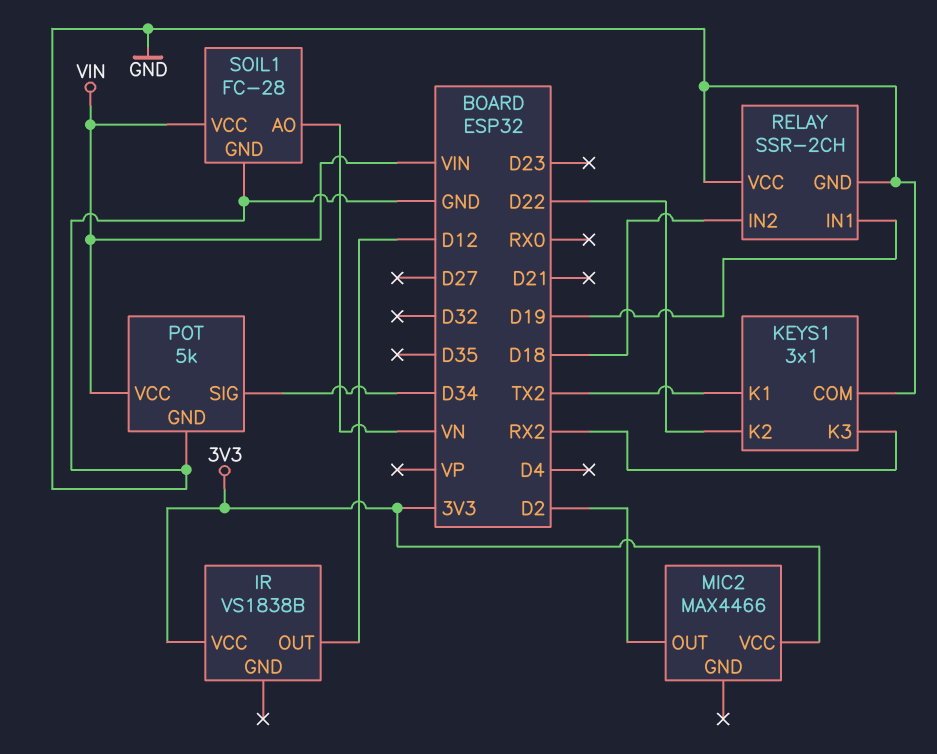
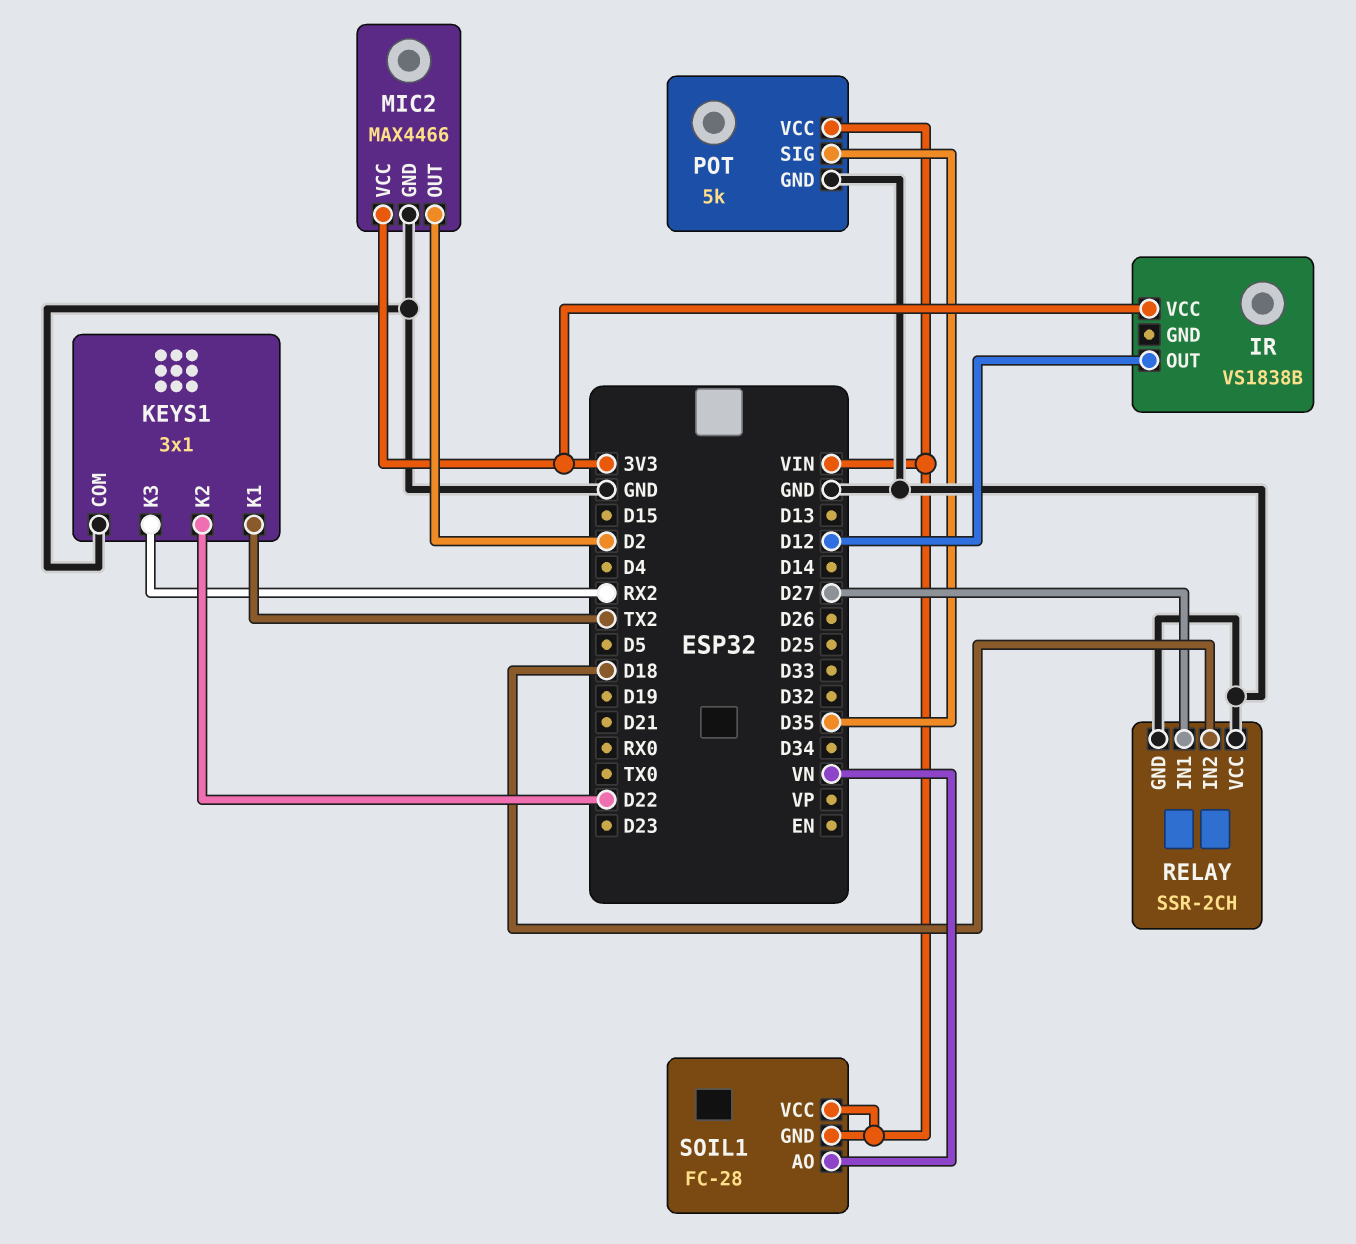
MIC2 pin GND: none -> GND
POT pin SIG: D34 -> D35
RELAY pin IN1: D19 -> D27
SOIL1 pin GND: GND -> VIN

